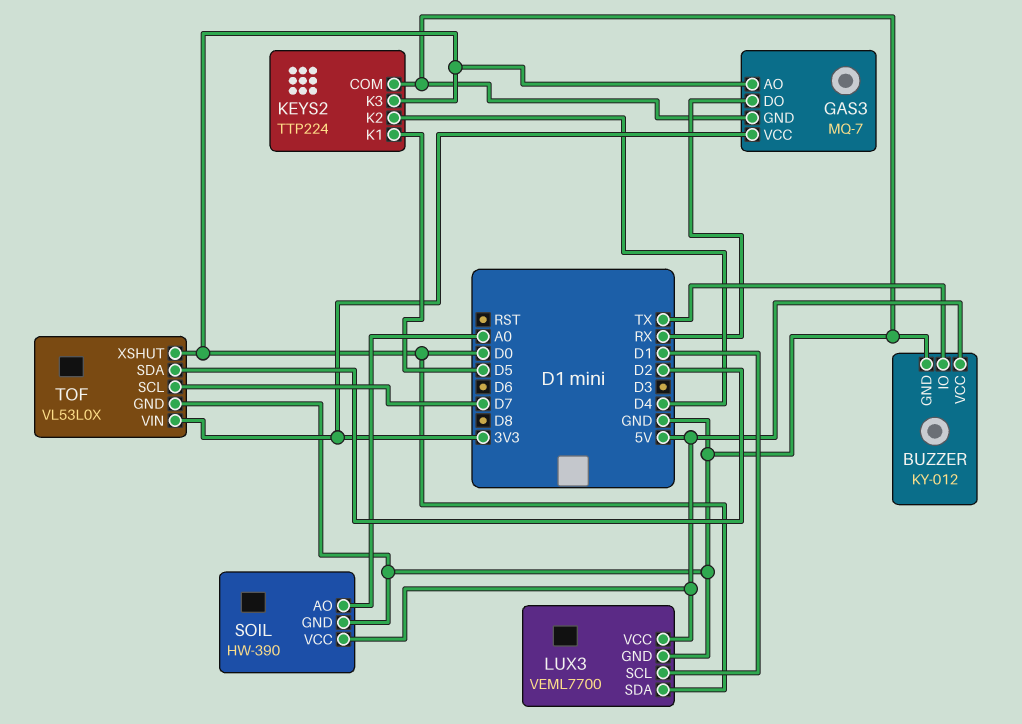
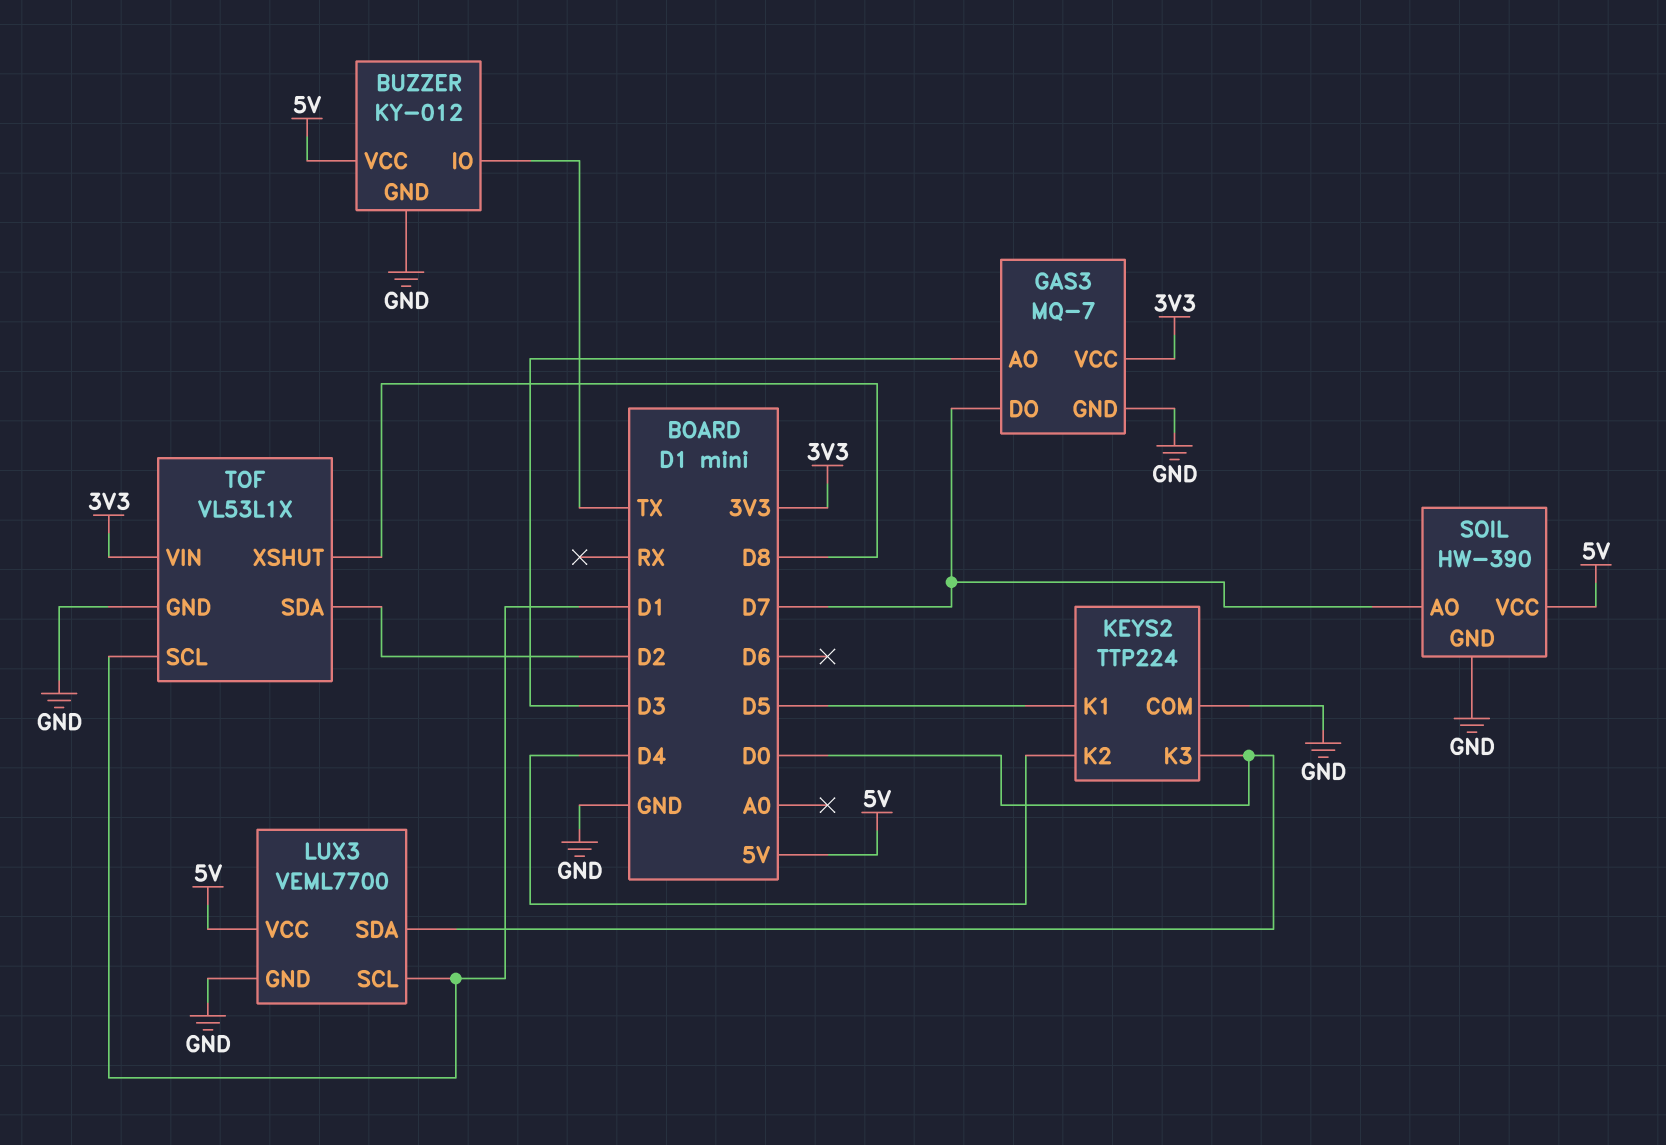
GAS3 pin AO: D0 -> D3
GAS3 pin DO: RX -> D7
SOIL pin AO: A0 -> D7
TOF: VL53L0X -> VL53L1X
TOF pin SCL: D7 -> D1
TOF pin XSHUT: D0 -> D8

